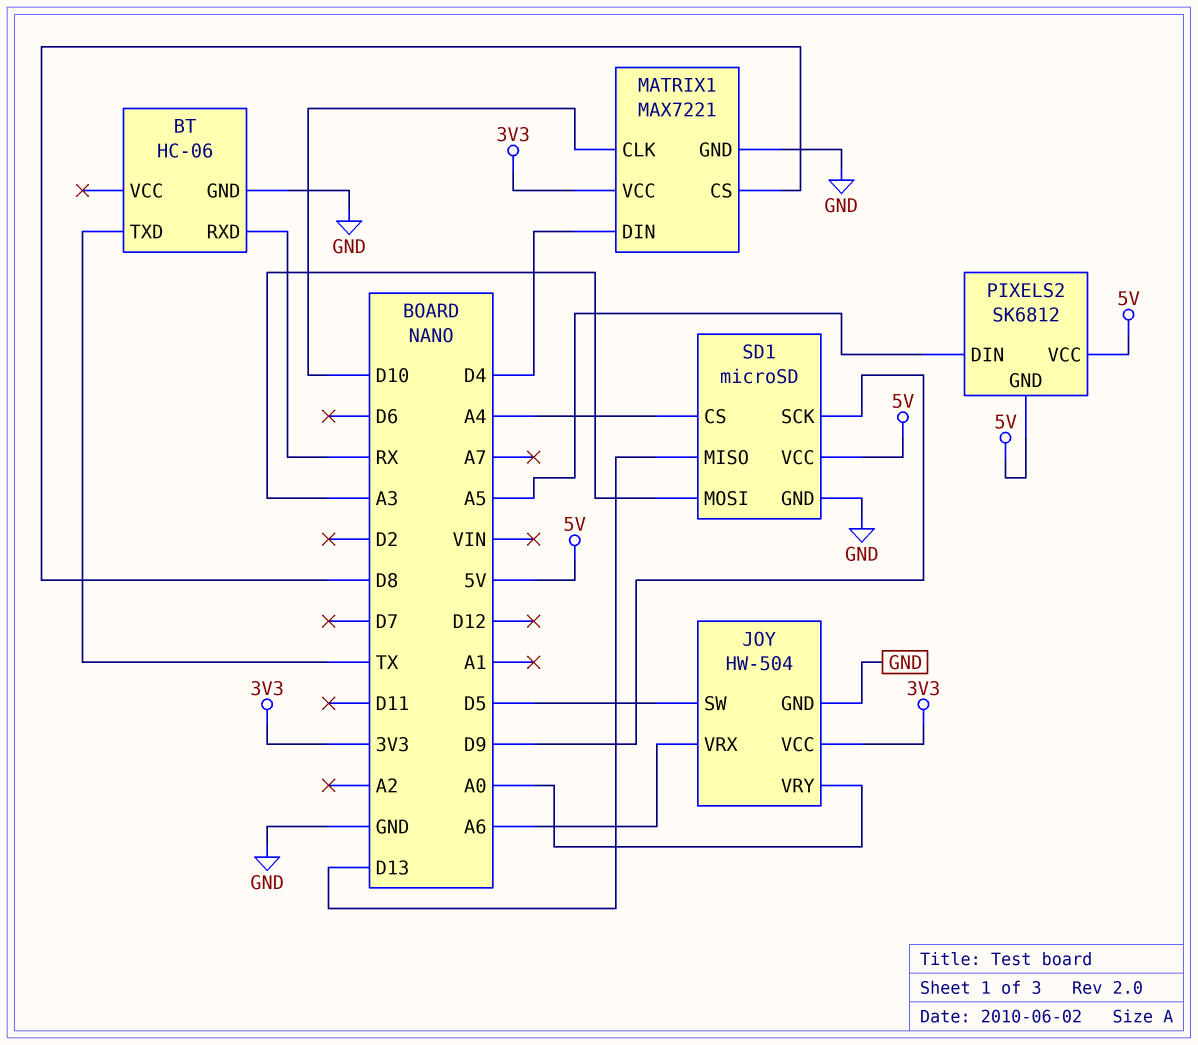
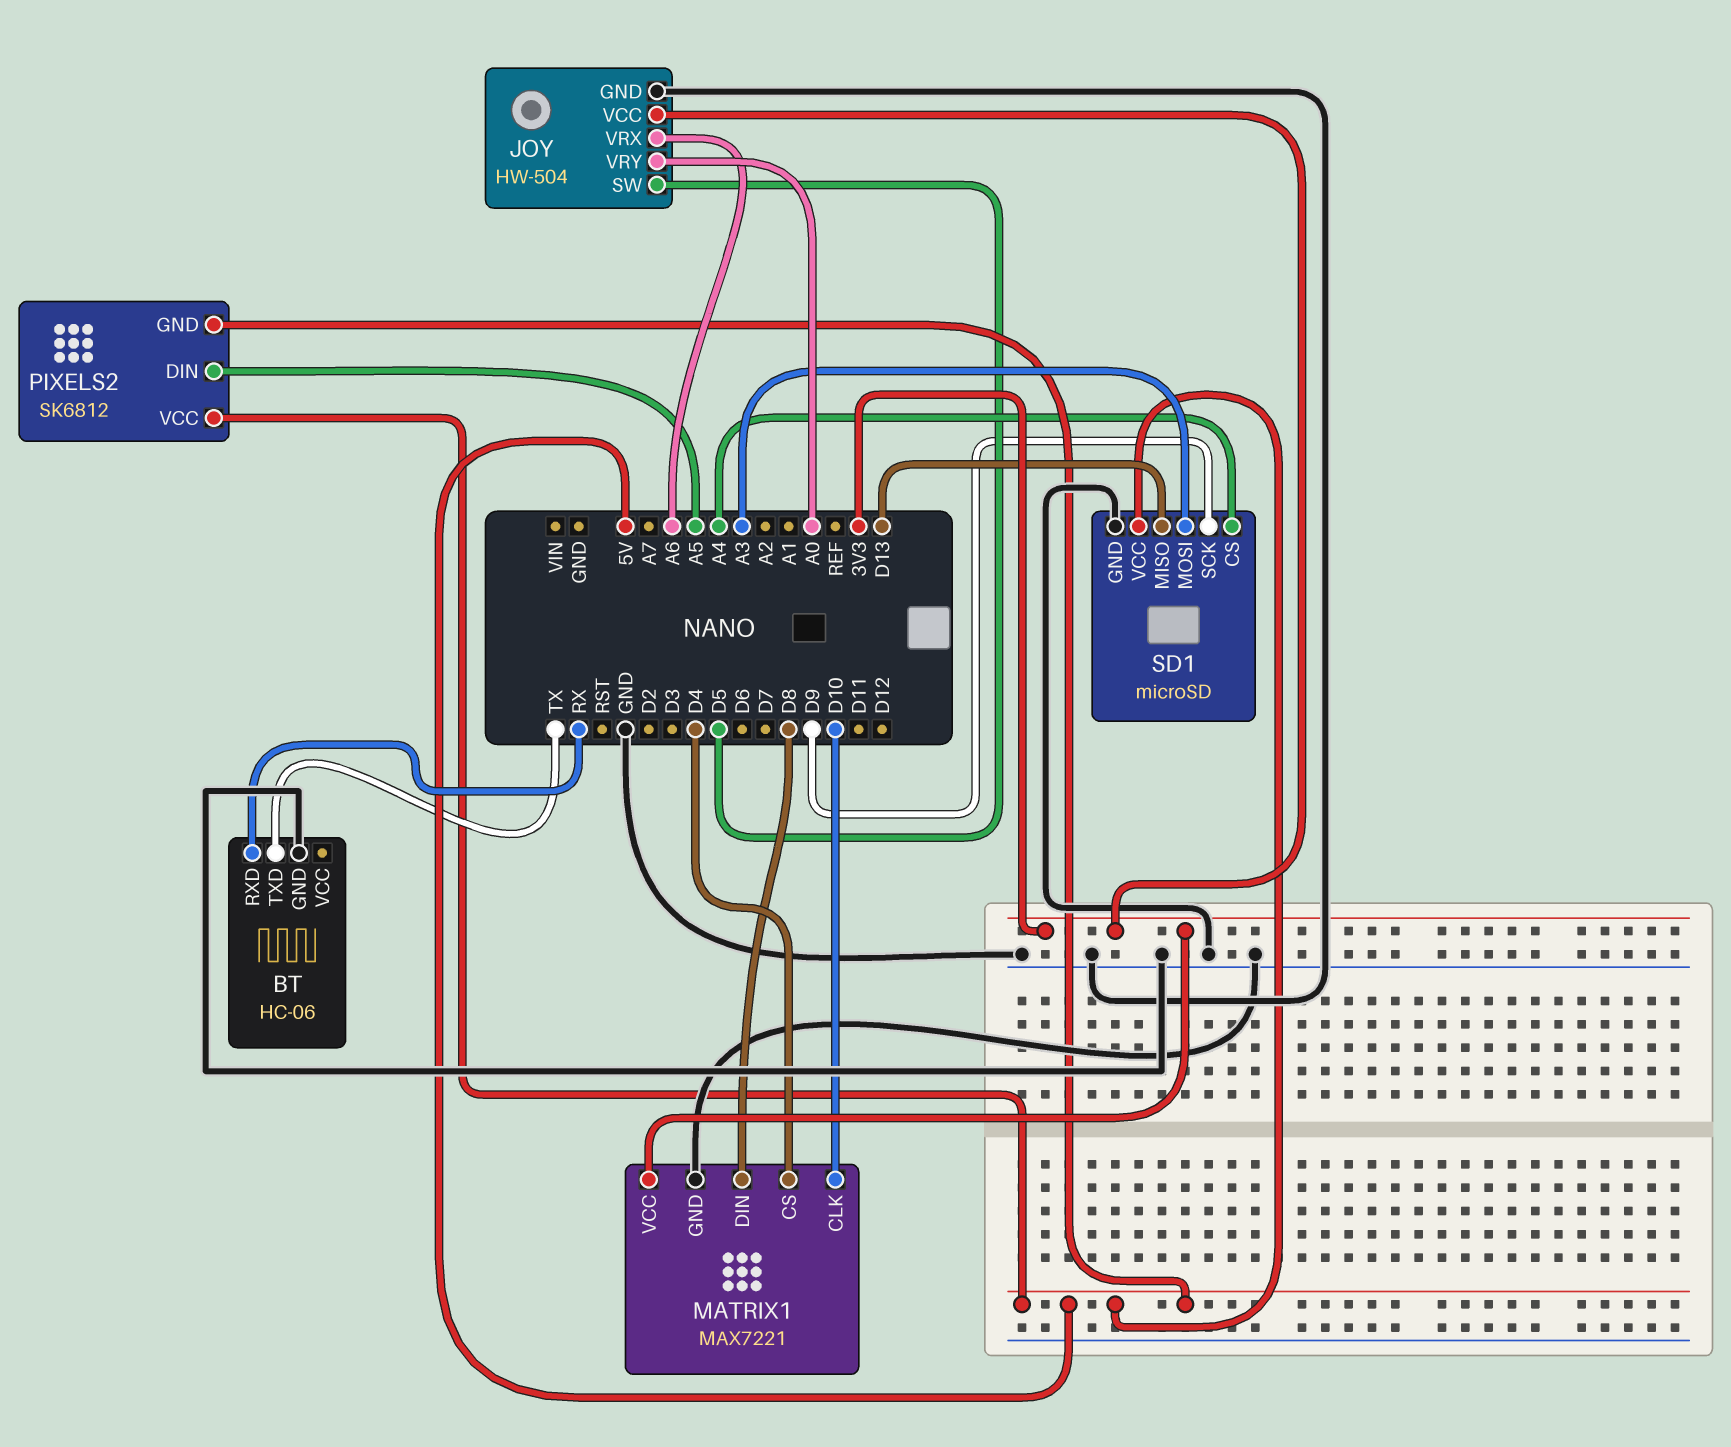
MATRIX1 pin CS: D8 -> D4
MATRIX1 pin DIN: D4 -> D8

